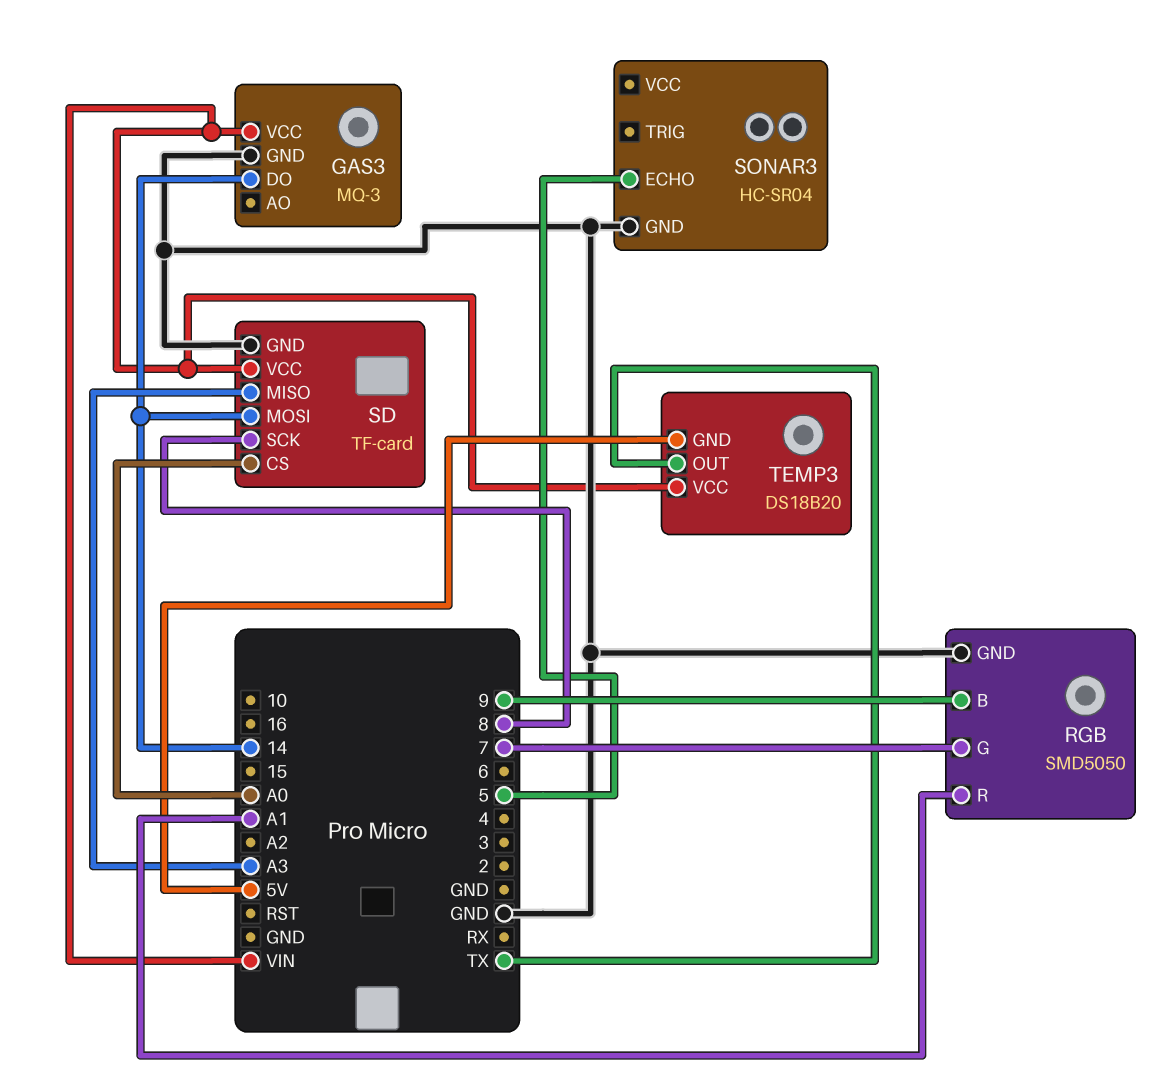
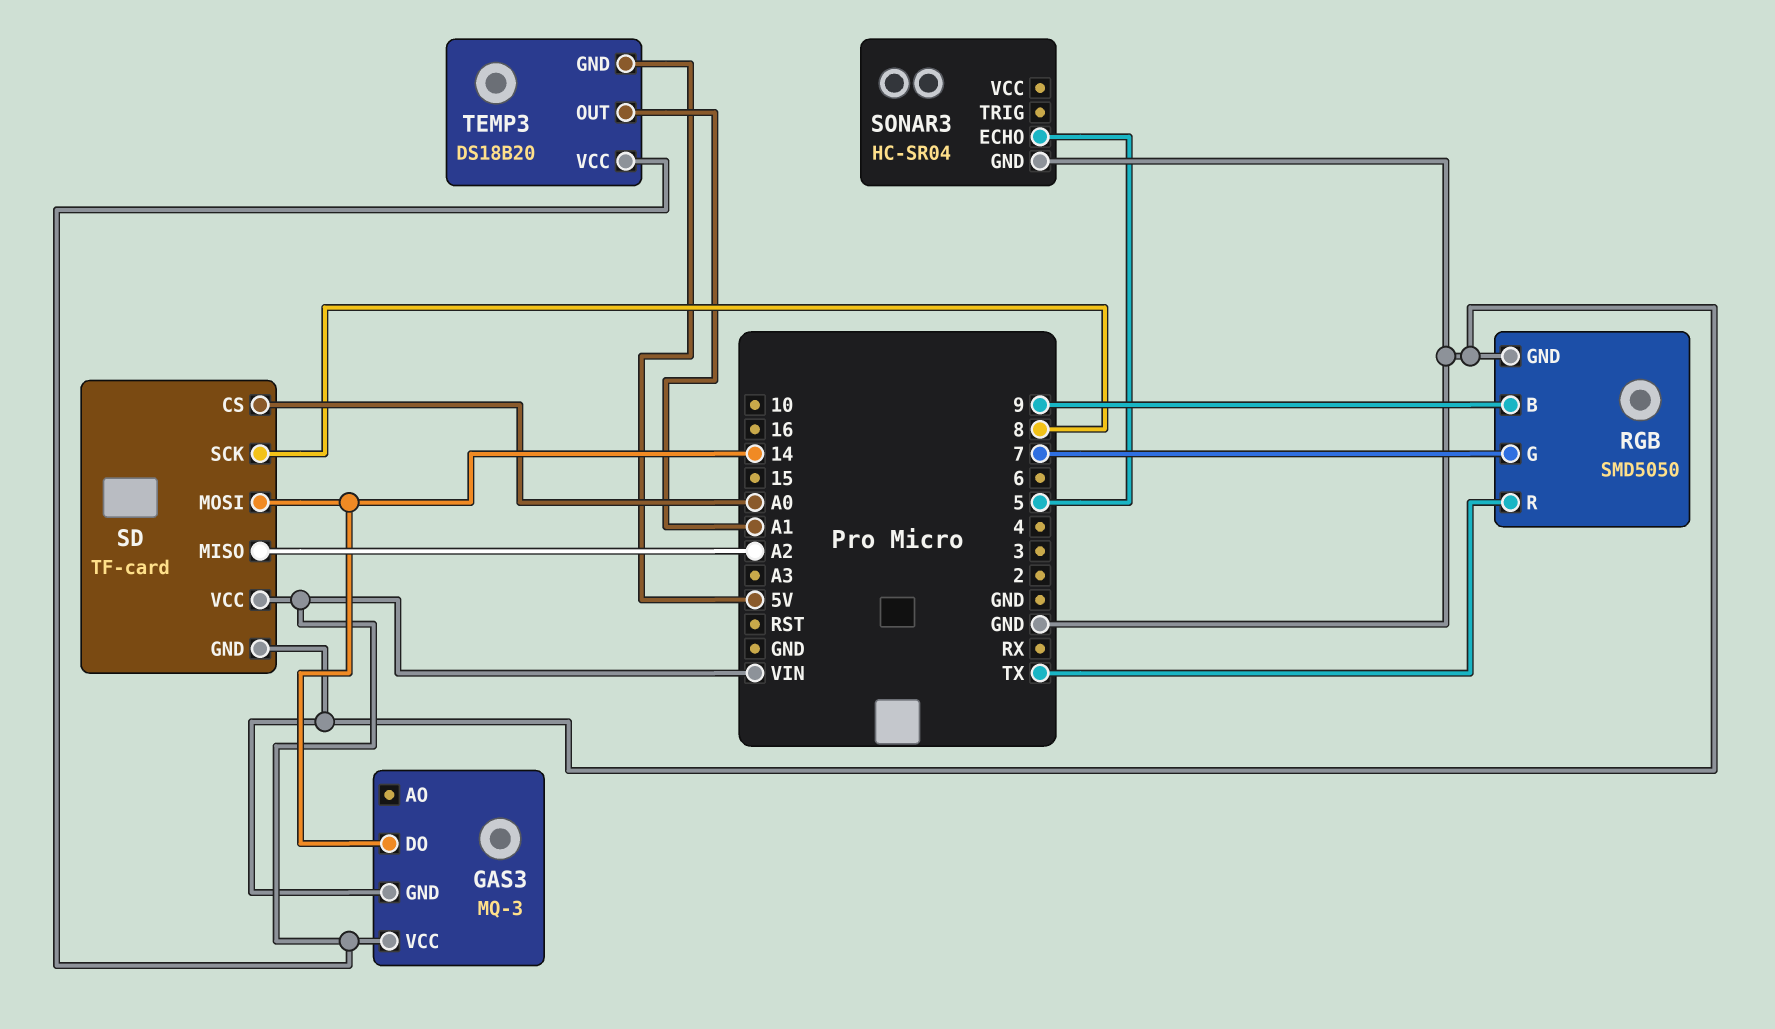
RGB pin R: A1 -> TX
SD pin MISO: A3 -> A2
TEMP3 pin OUT: TX -> A1

